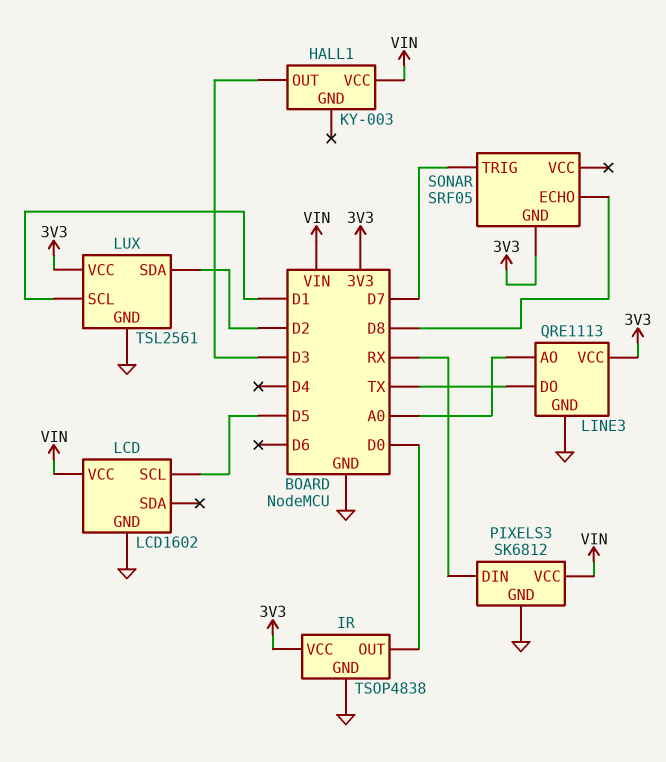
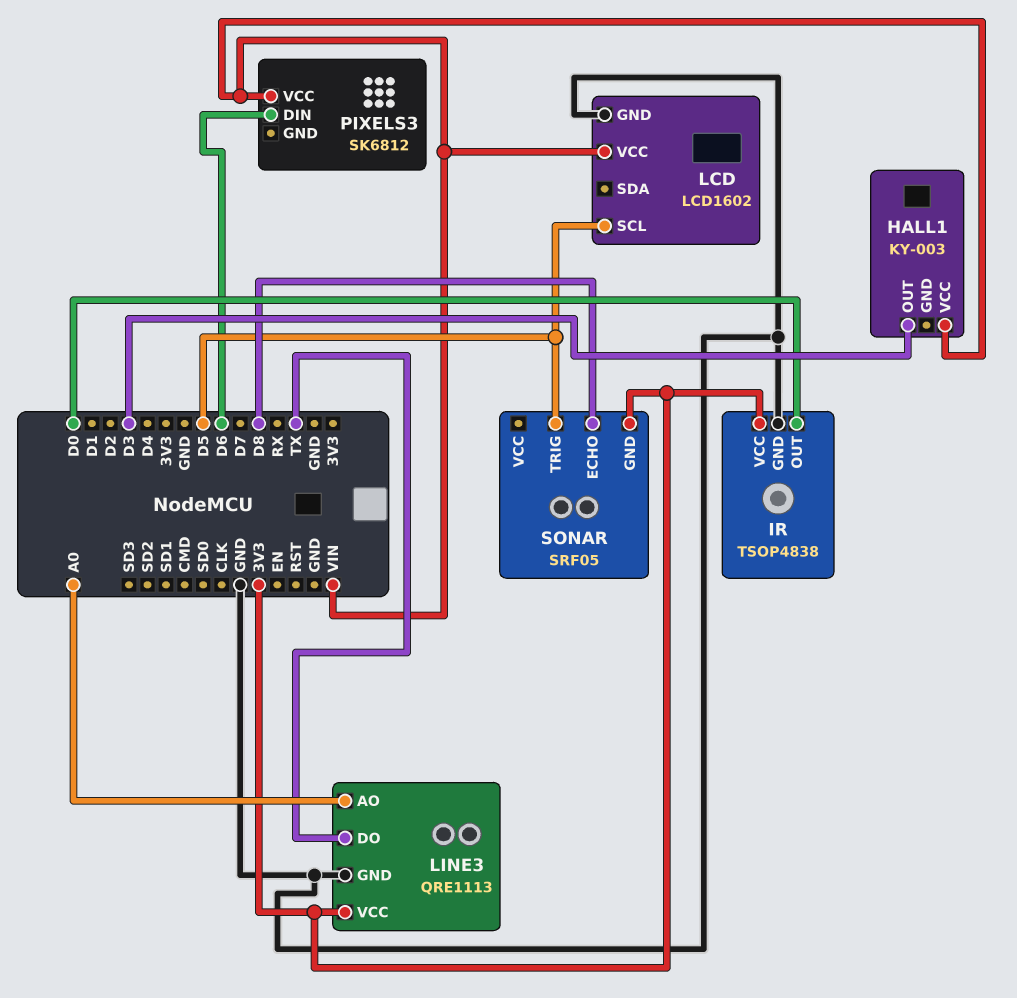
LUX: TSL2561 -> none
LUX pin GND: GND -> none
LUX pin SCL: D1 -> none
LUX pin SDA: D2 -> none
LUX pin VCC: 3V3 -> none
PIXELS3 pin DIN: RX -> D6
PIXELS3 pin GND: GND -> none
SONAR pin TRIG: D7 -> D5

